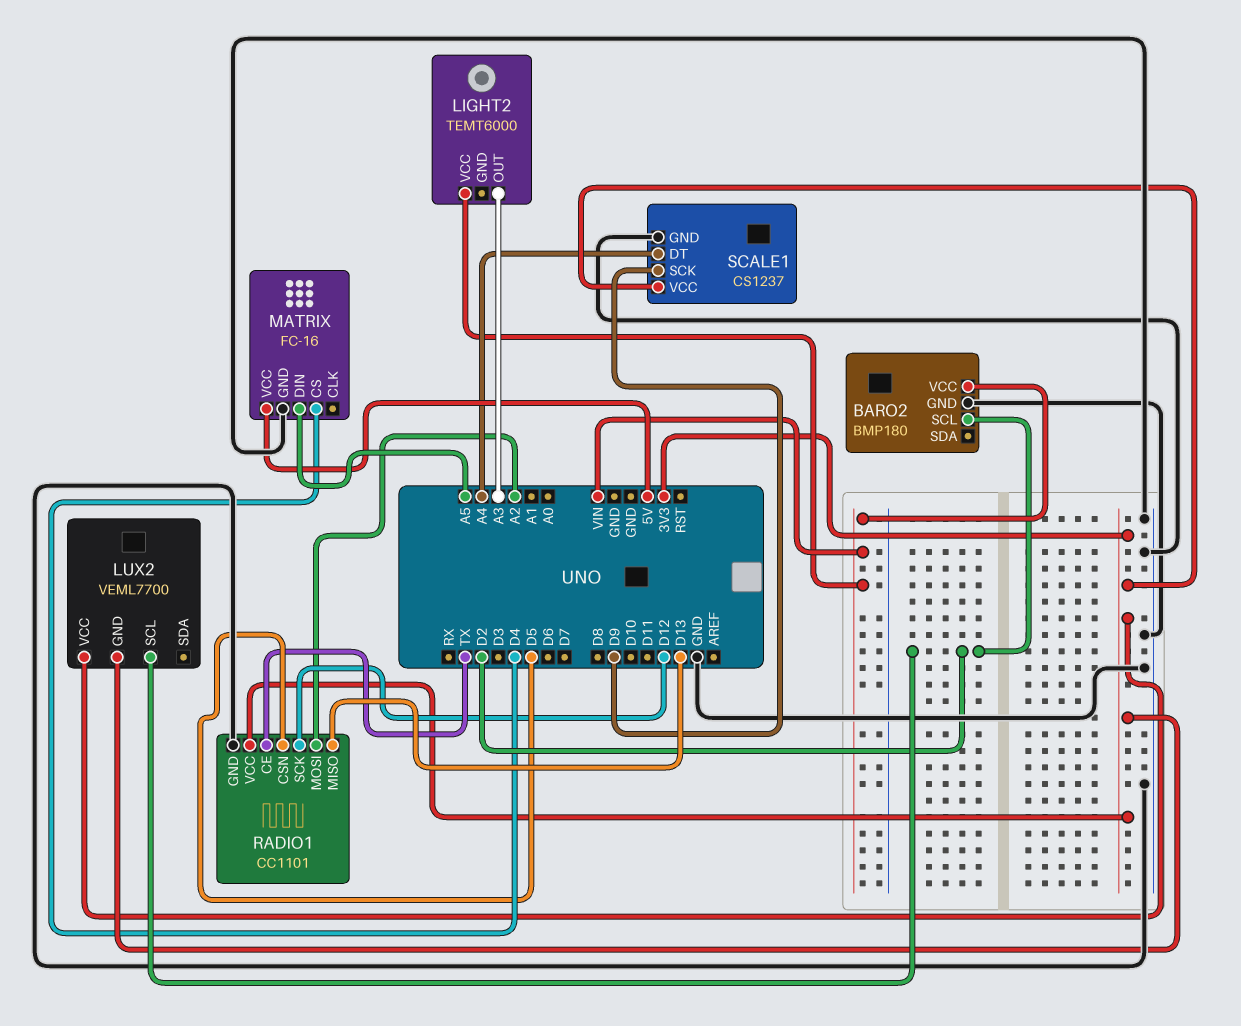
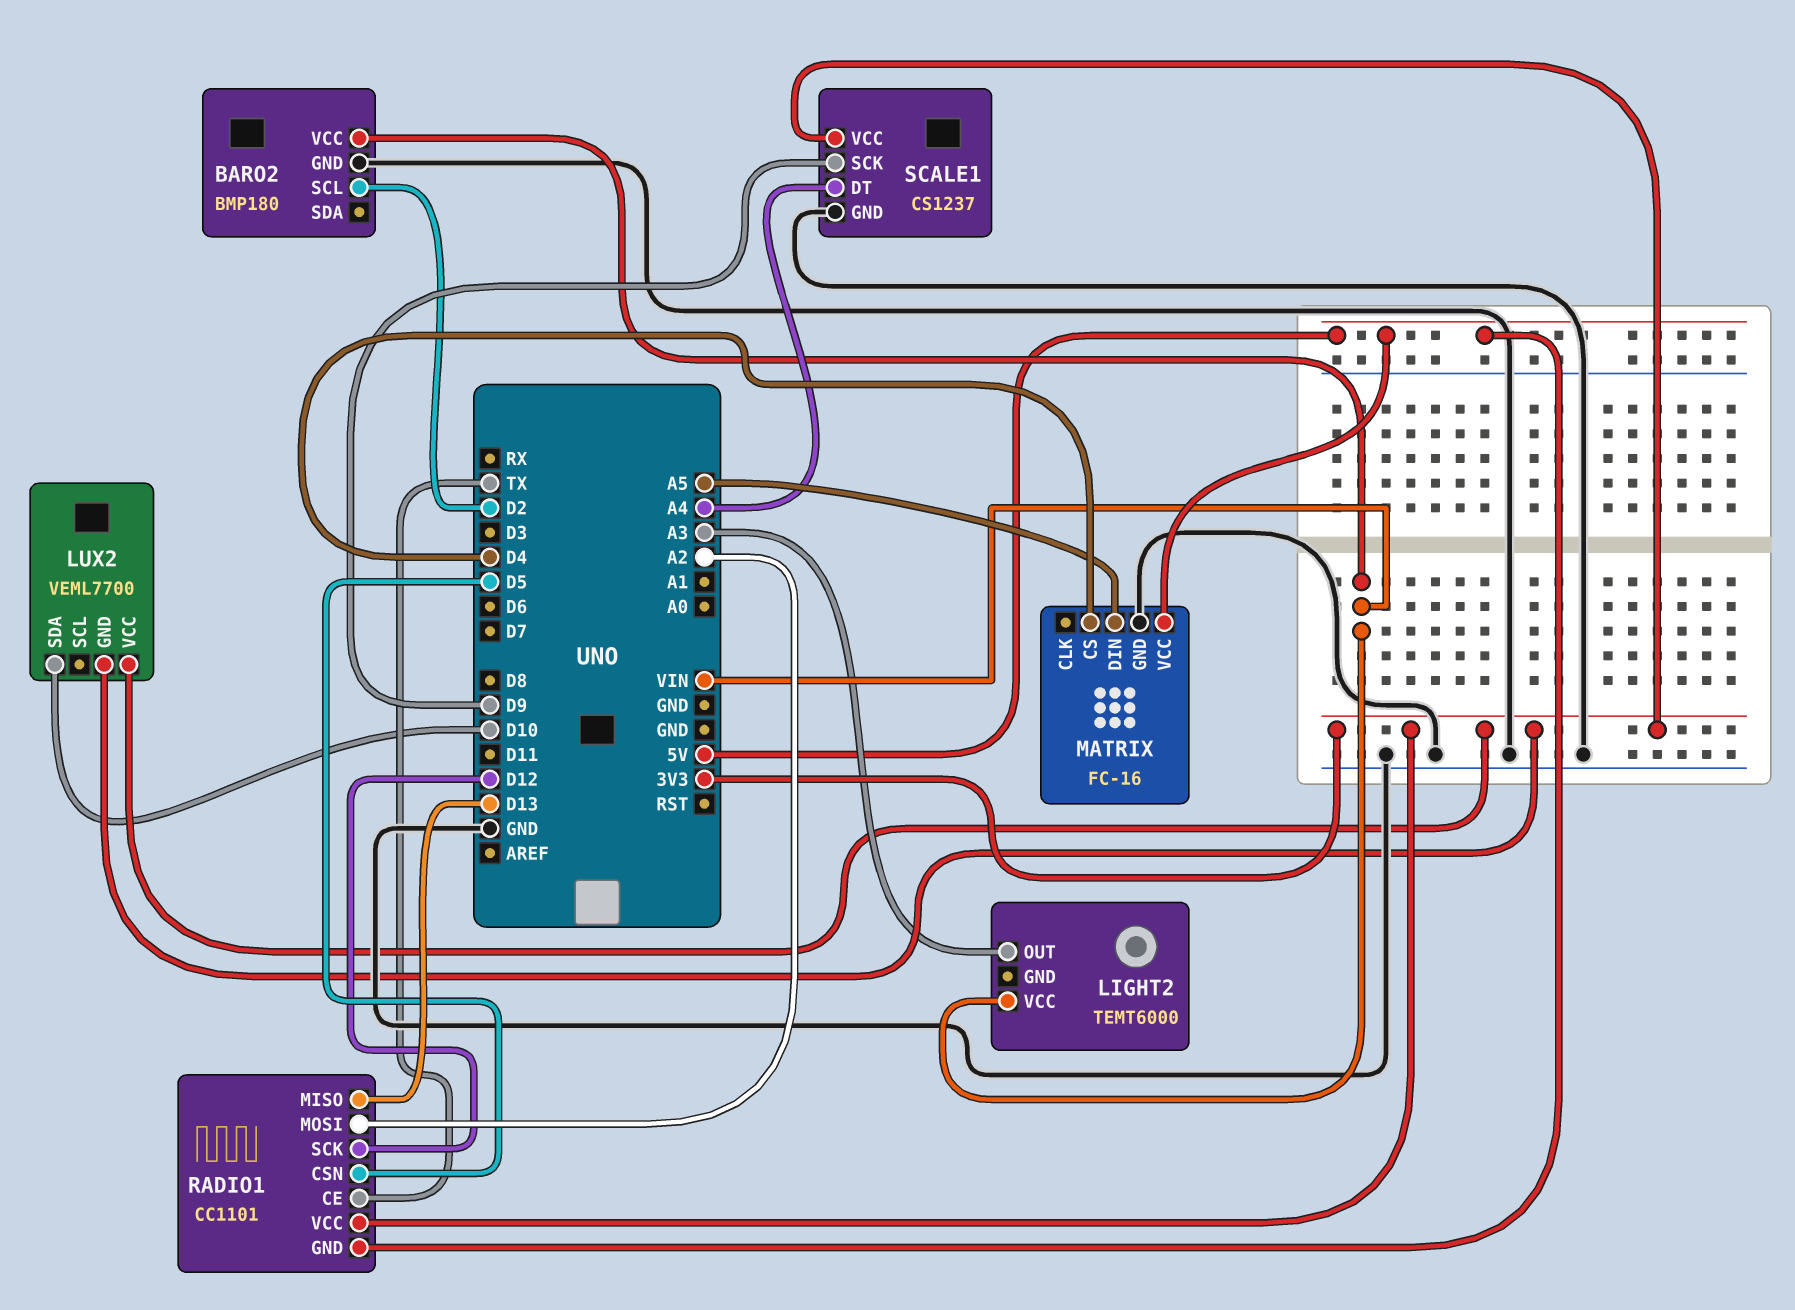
LUX2 pin SCL: D2 -> none
LUX2 pin SDA: none -> D10
RADIO1 pin GND: GND -> 5V

